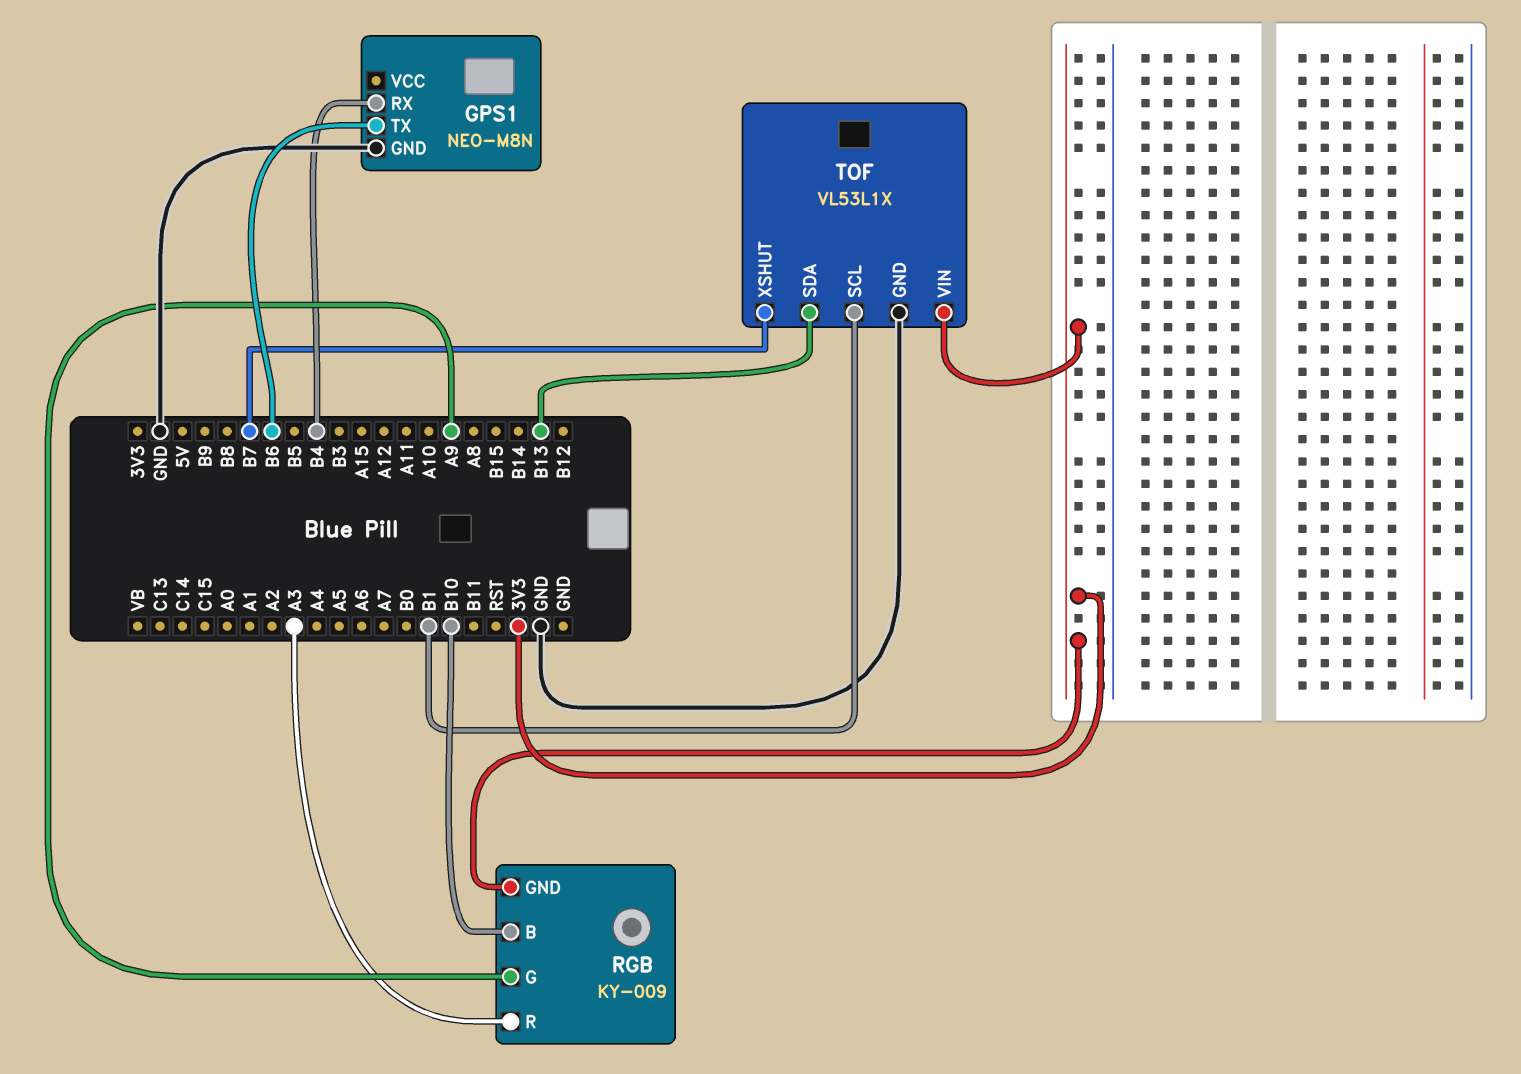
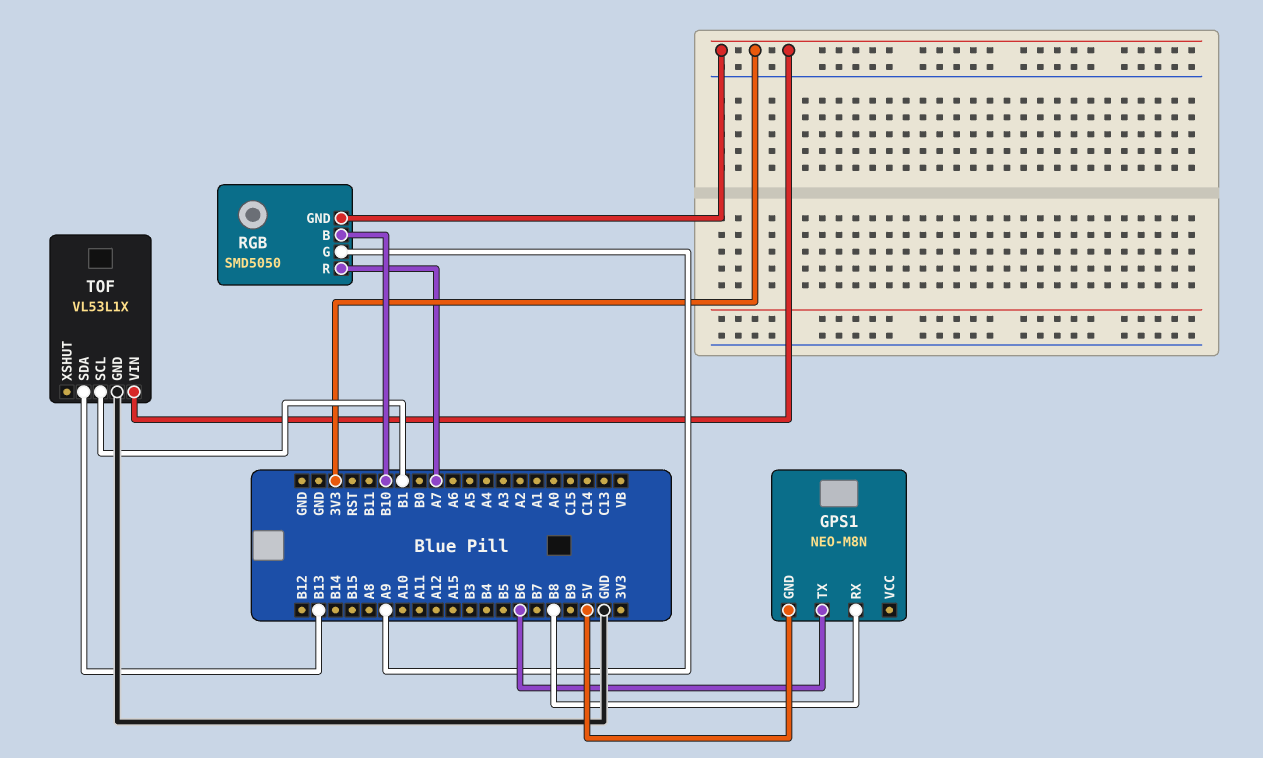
GPS1 pin GND: GND -> 5V
GPS1 pin RX: B4 -> B8
RGB: KY-009 -> SMD5050
RGB pin R: A3 -> A7
TOF pin XSHUT: B7 -> none

